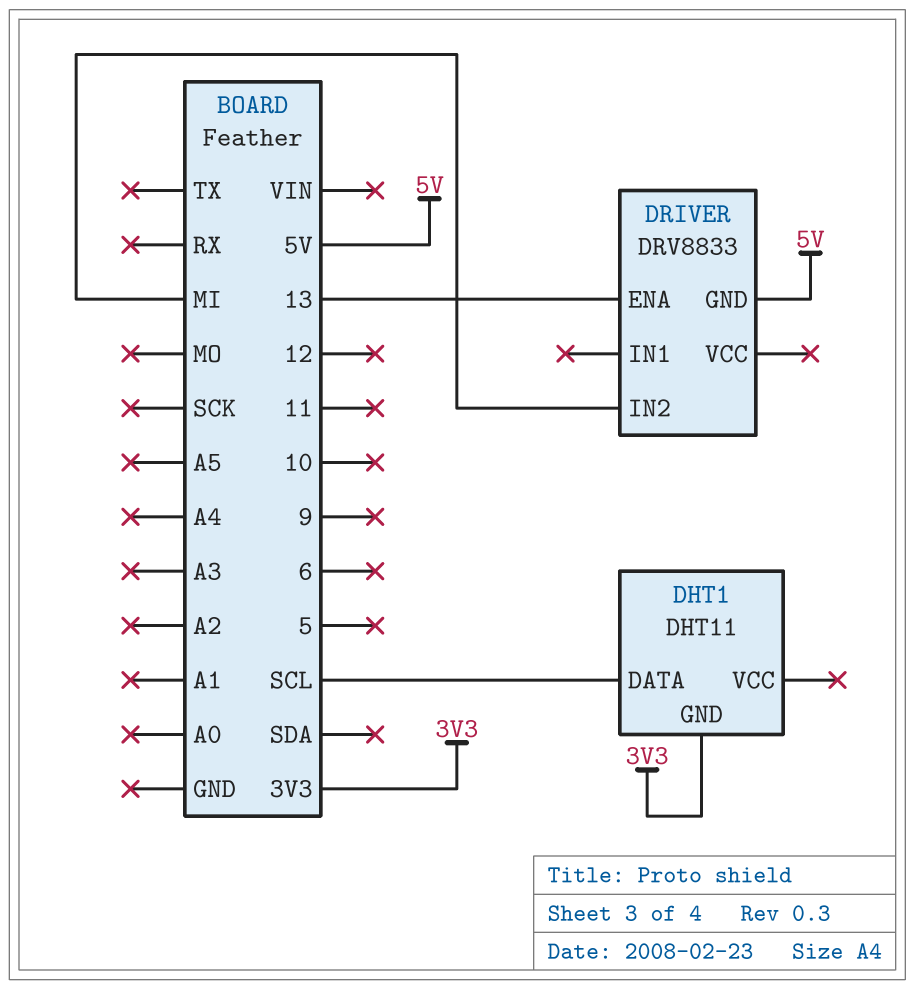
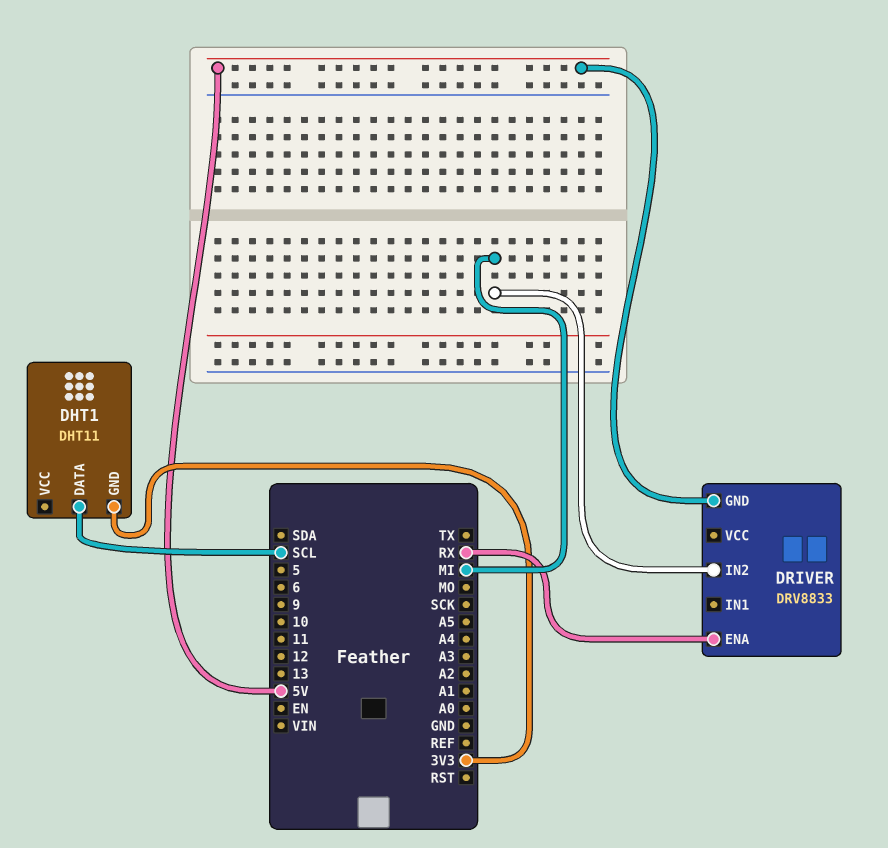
DRIVER pin ENA: 13 -> RX

